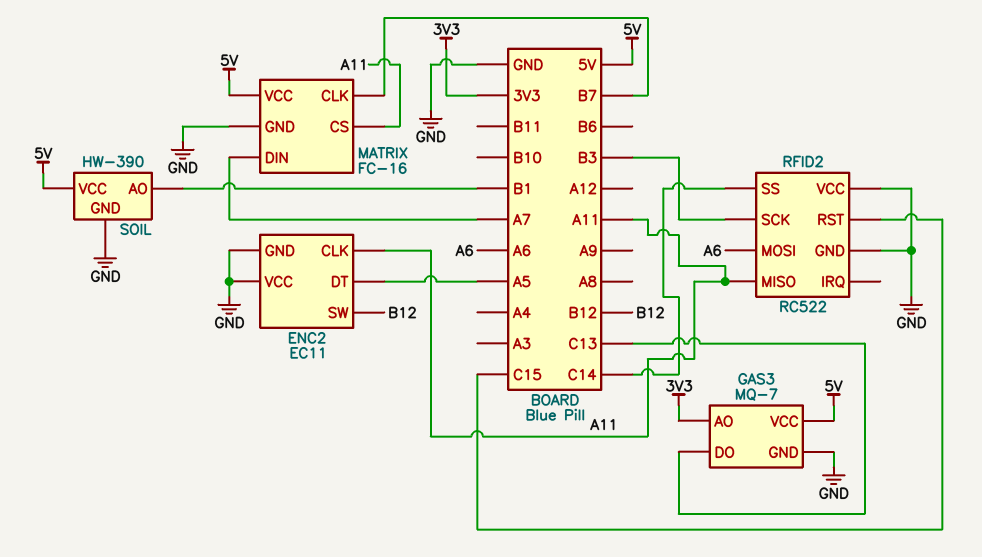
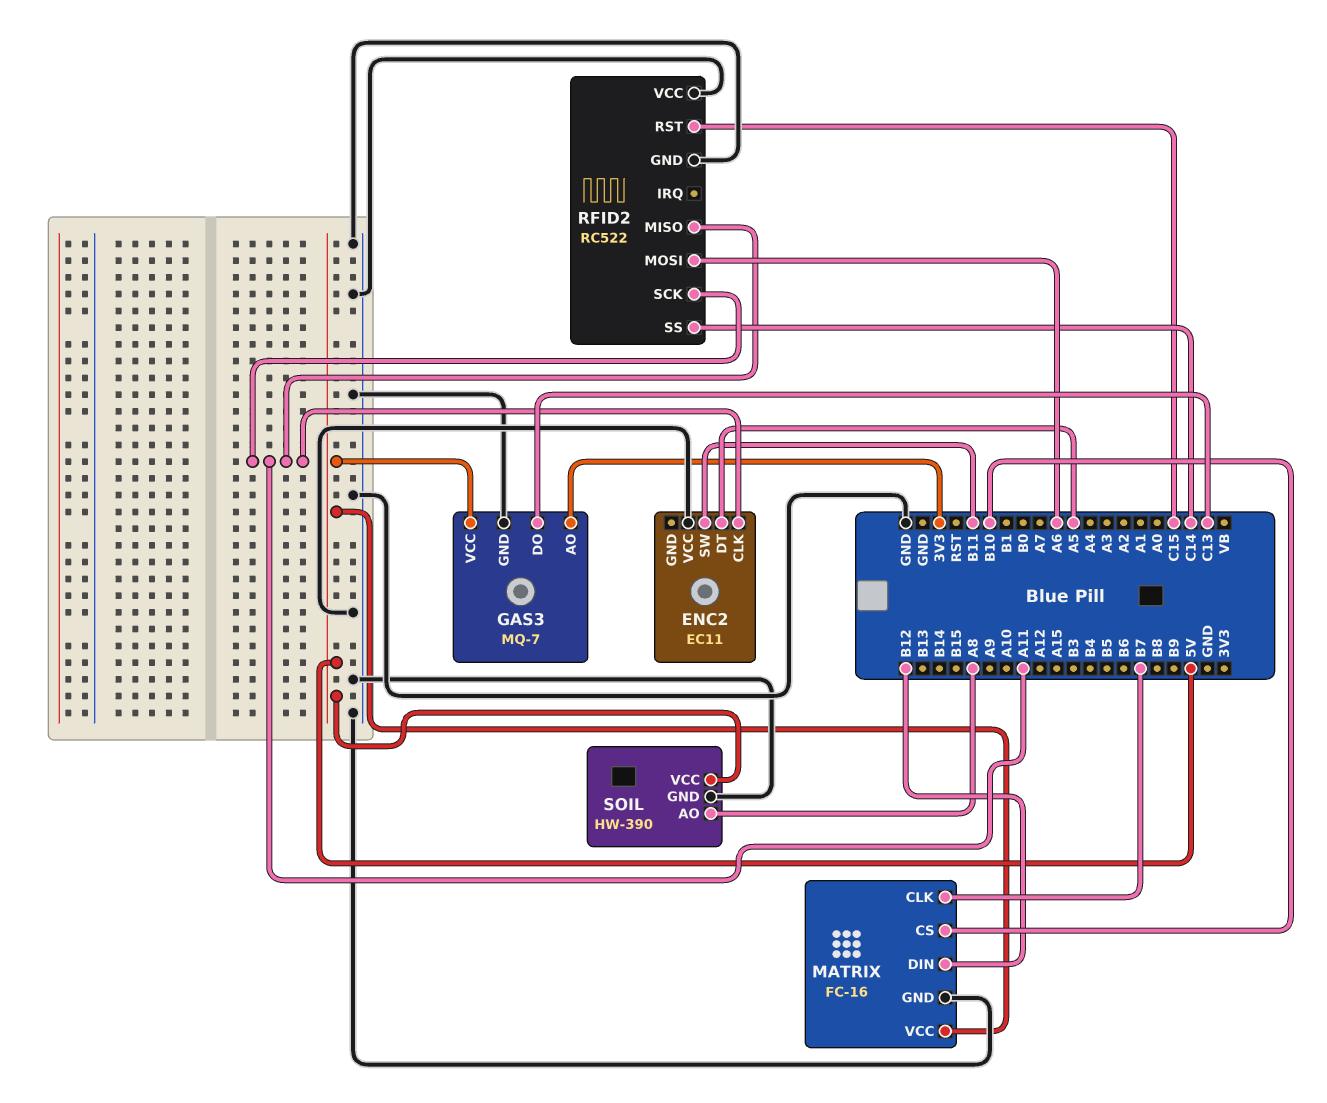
ENC2 pin GND: GND -> none
ENC2 pin SW: B12 -> B11
MATRIX pin CS: A11 -> B10
MATRIX pin DIN: A7 -> B12
RFID2 pin SCK: B3 -> A11
SOIL pin AO: B1 -> A8

